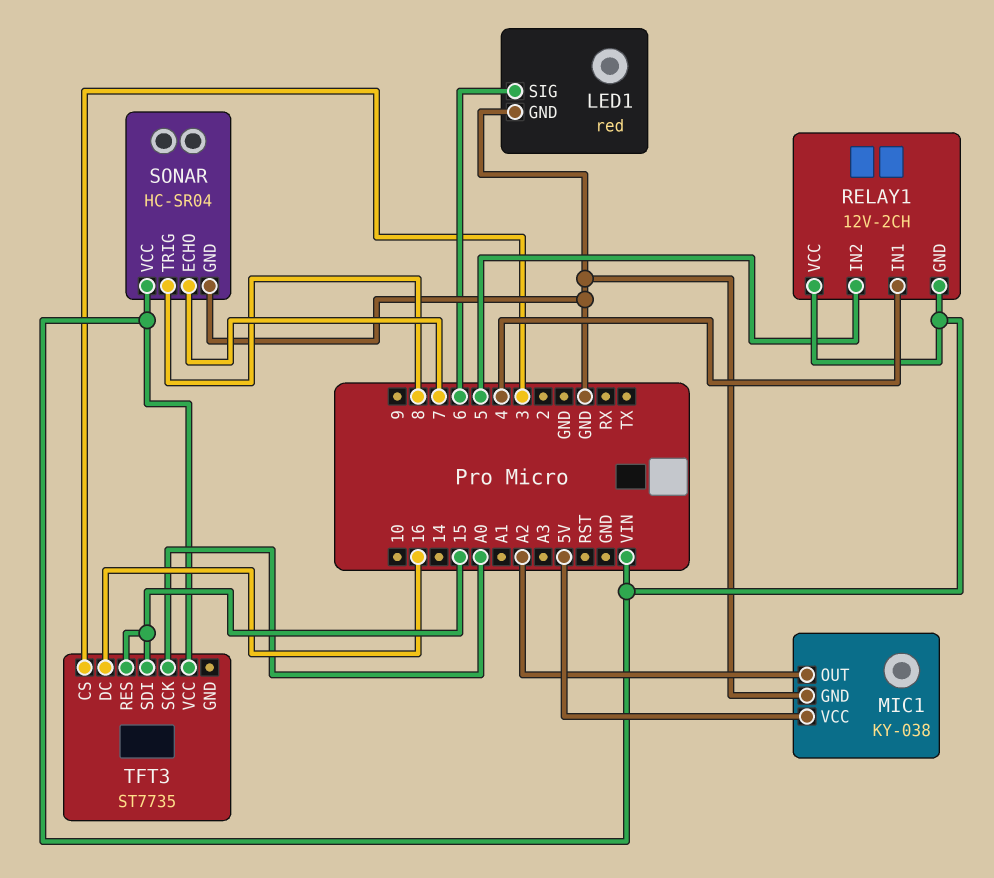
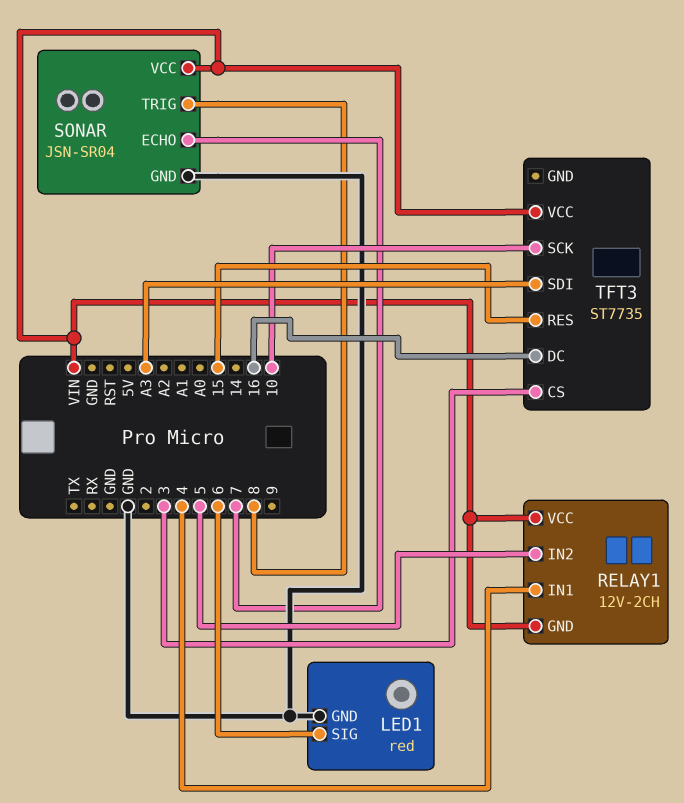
MIC1: KY-038 -> none
MIC1 pin GND: GND -> none
MIC1 pin OUT: A2 -> none
MIC1 pin VCC: 5V -> none
SONAR: HC-SR04 -> JSN-SR04
TFT3 pin SCK: A0 -> 10
TFT3 pin SDI: 15 -> A3

